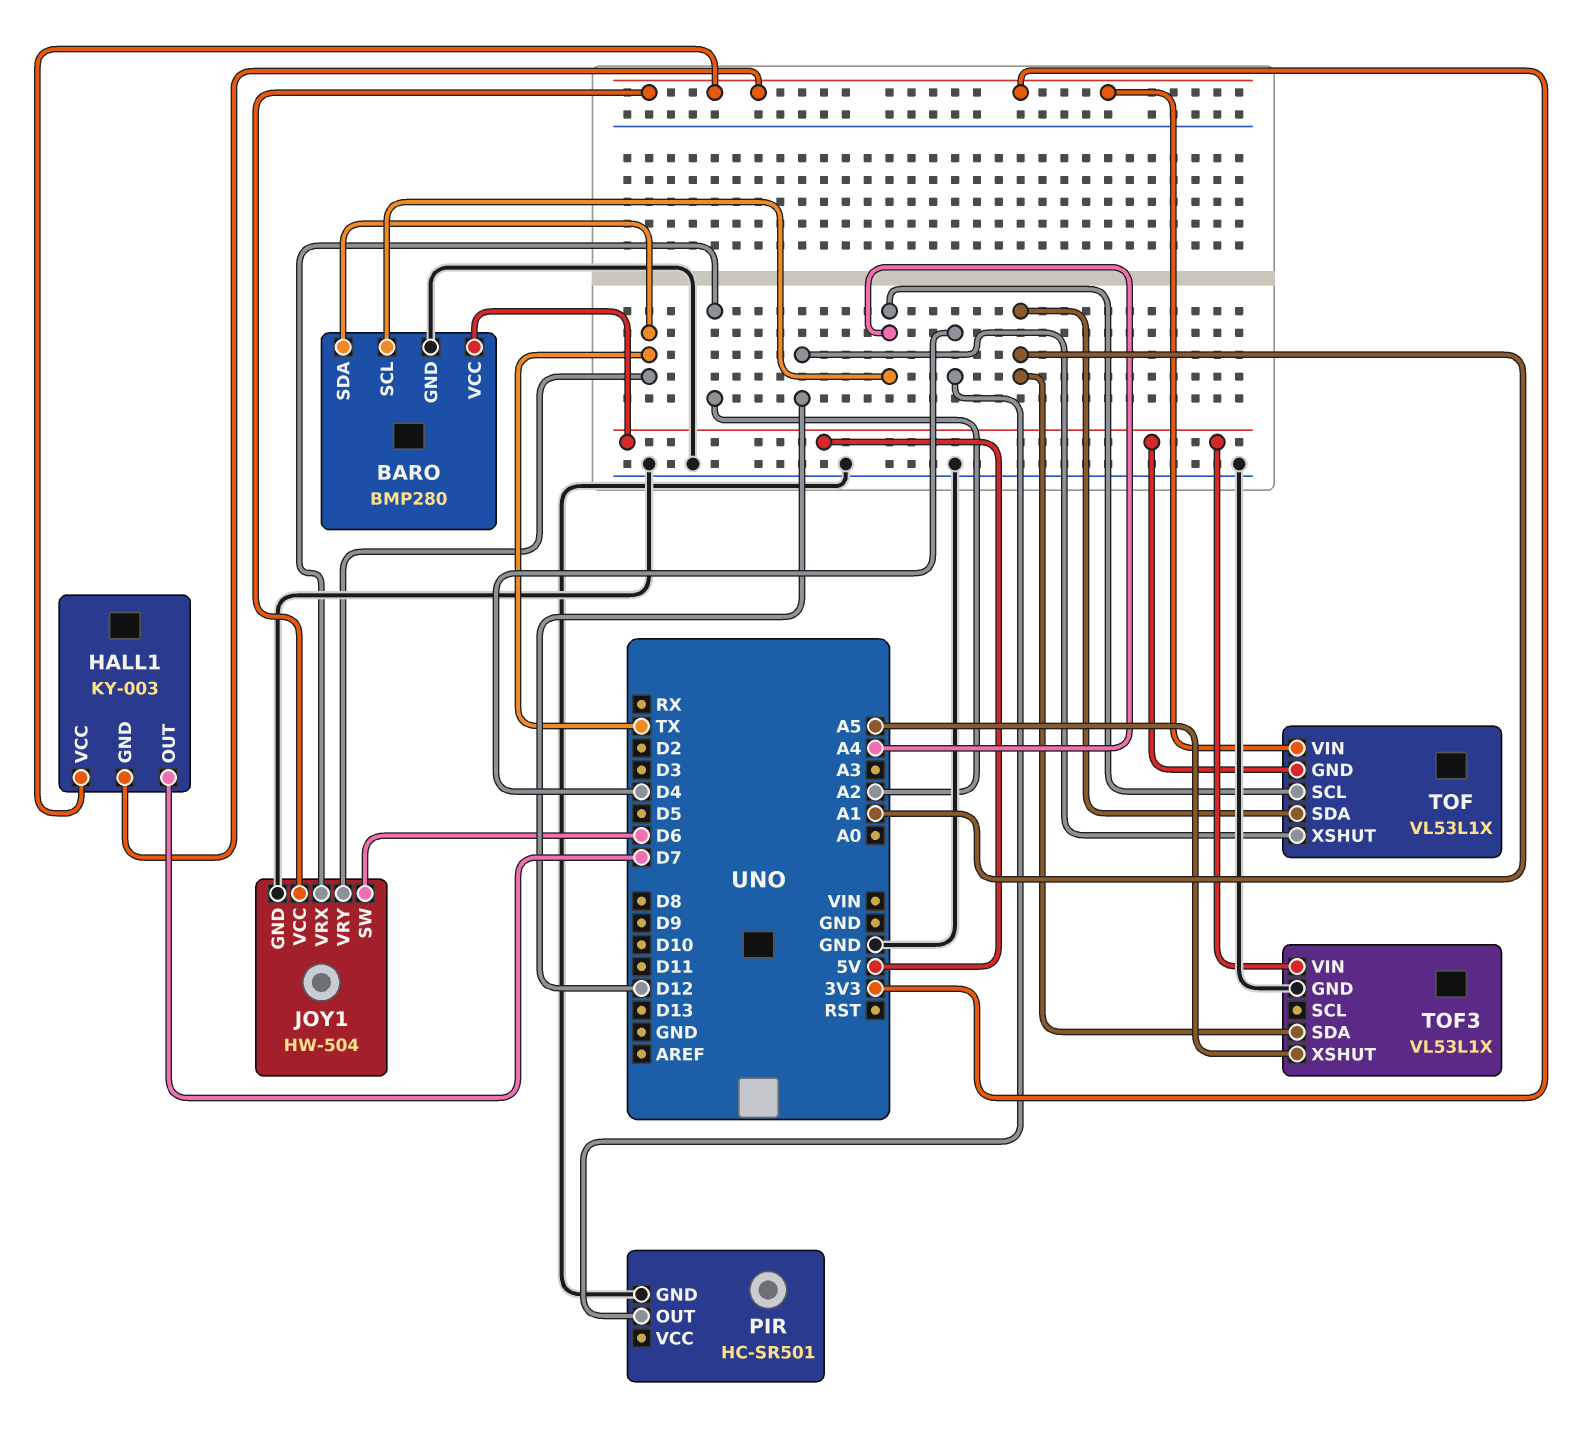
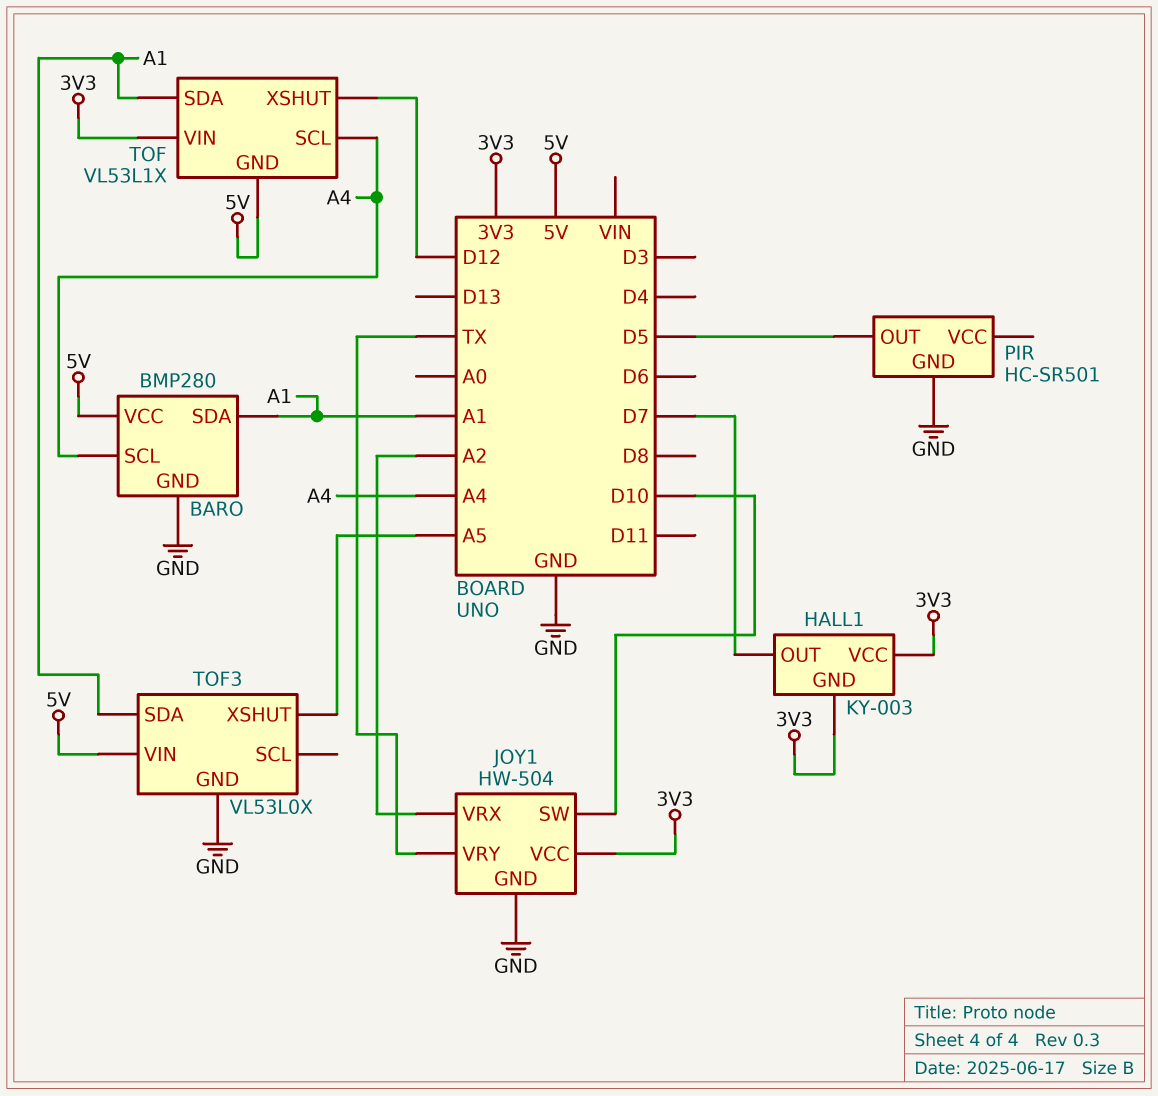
BARO pin SDA: TX -> A1
JOY1 pin SW: D6 -> D10
PIR pin OUT: D4 -> D5
TOF3: VL53L1X -> VL53L0X

